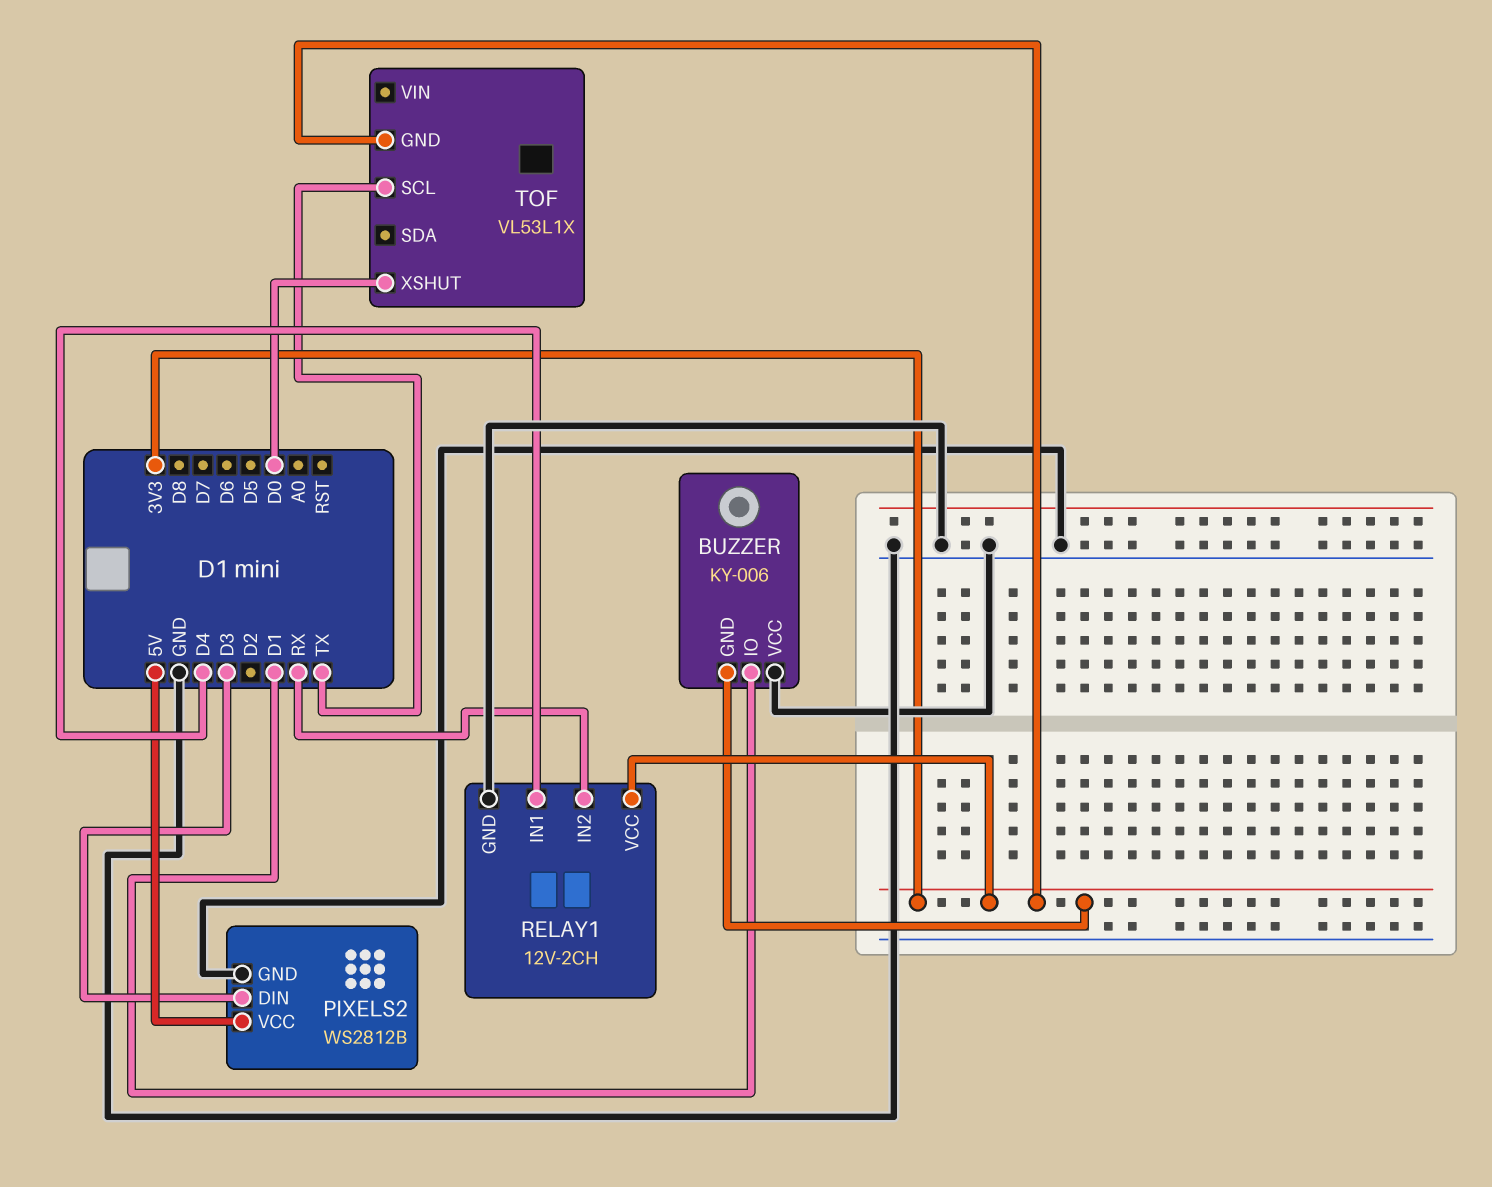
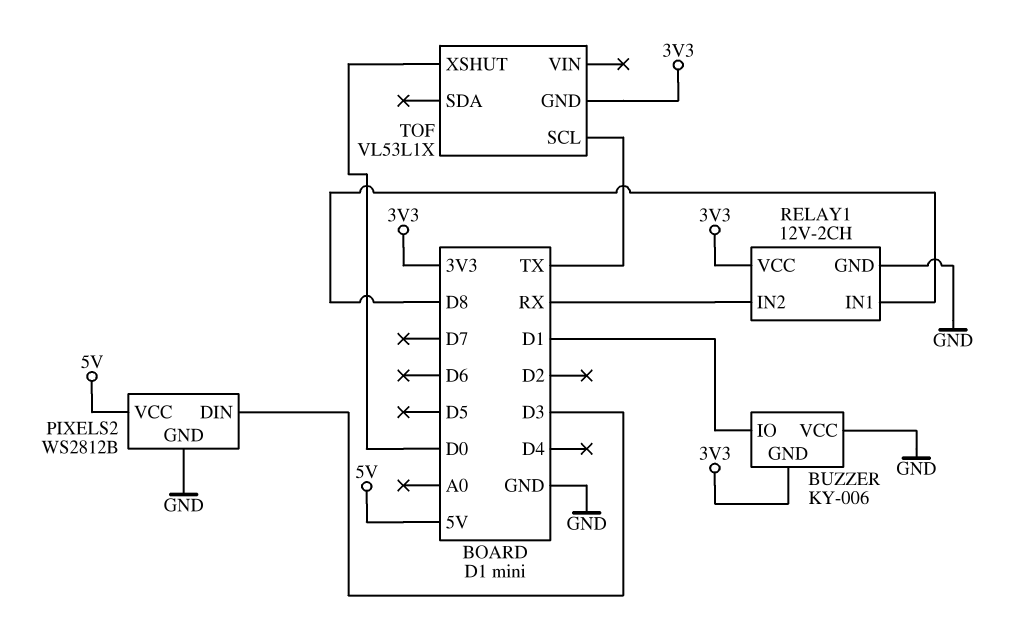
RELAY1 pin IN1: D4 -> D8

